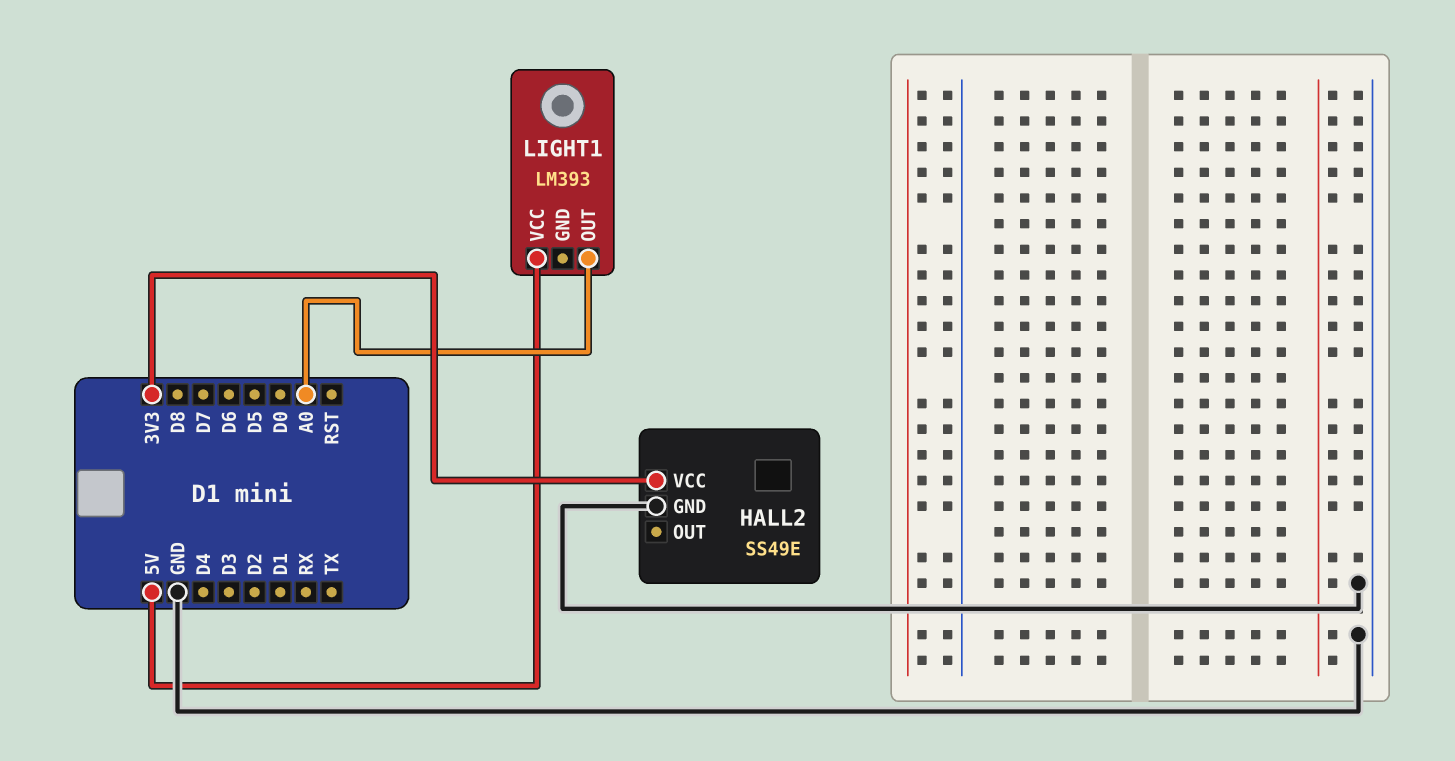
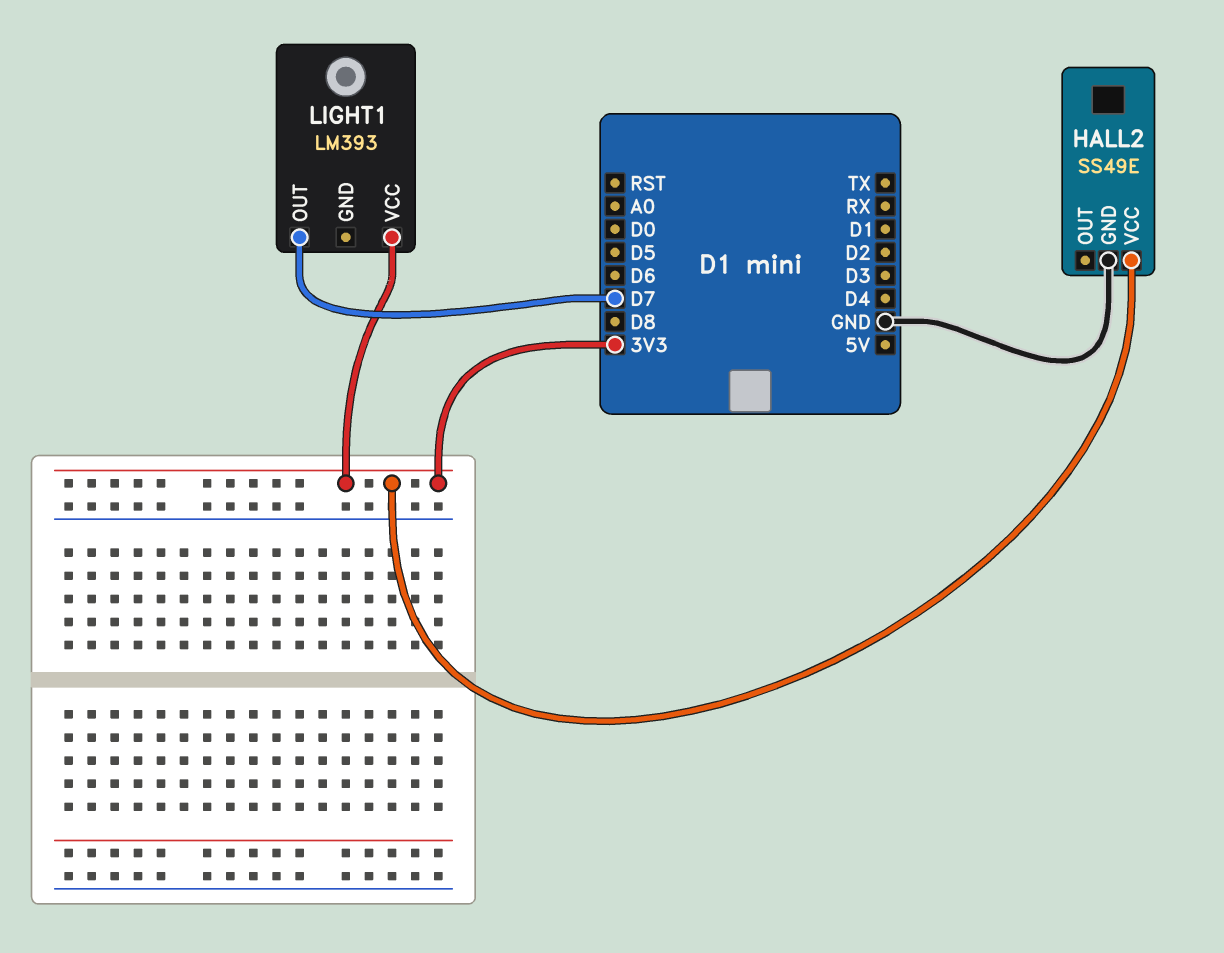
LIGHT1 pin OUT: A0 -> D7
LIGHT1 pin VCC: 5V -> 3V3

